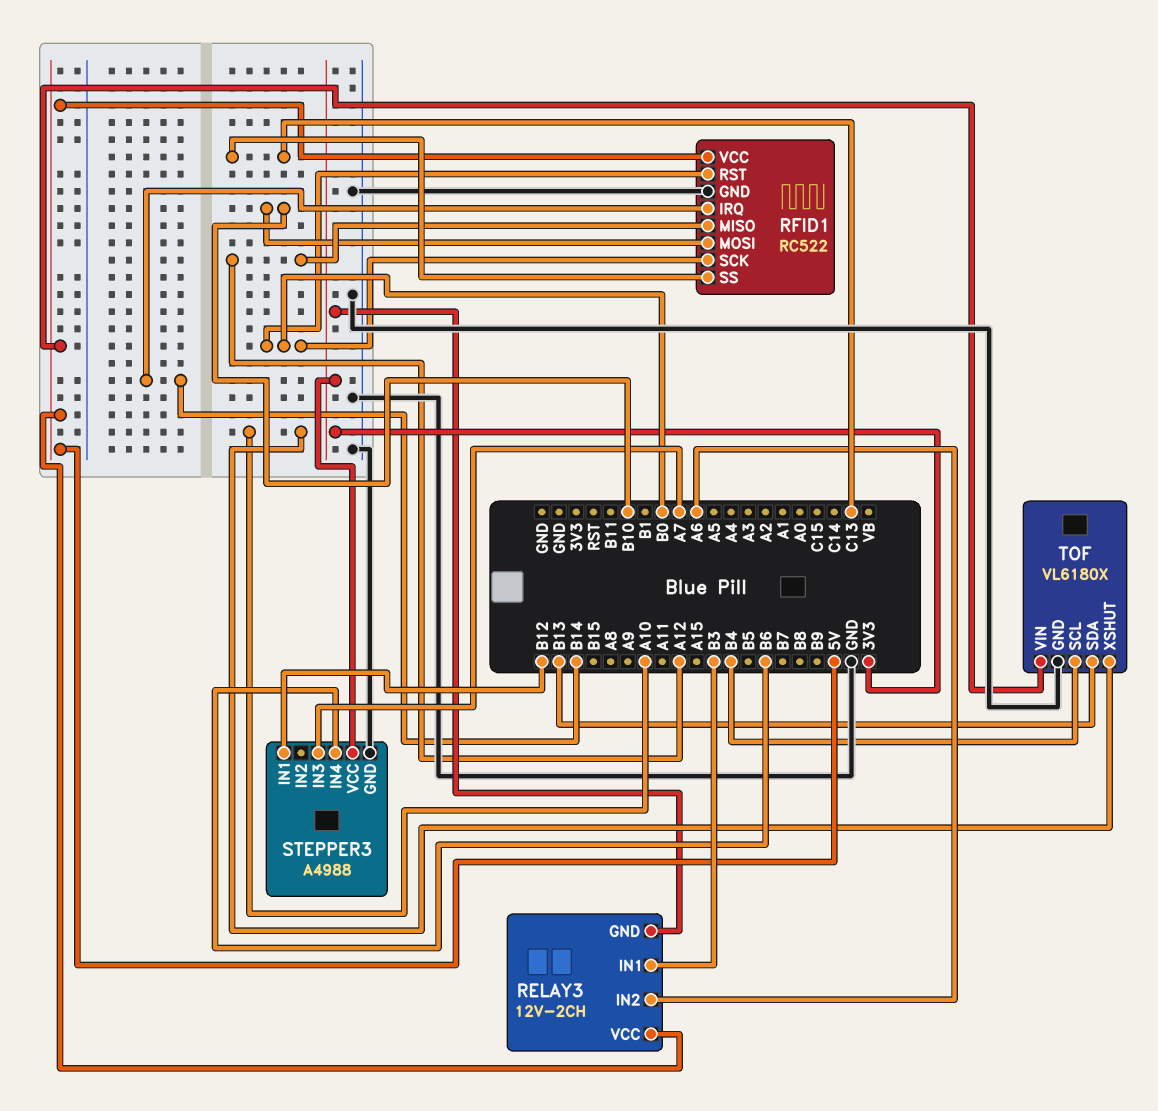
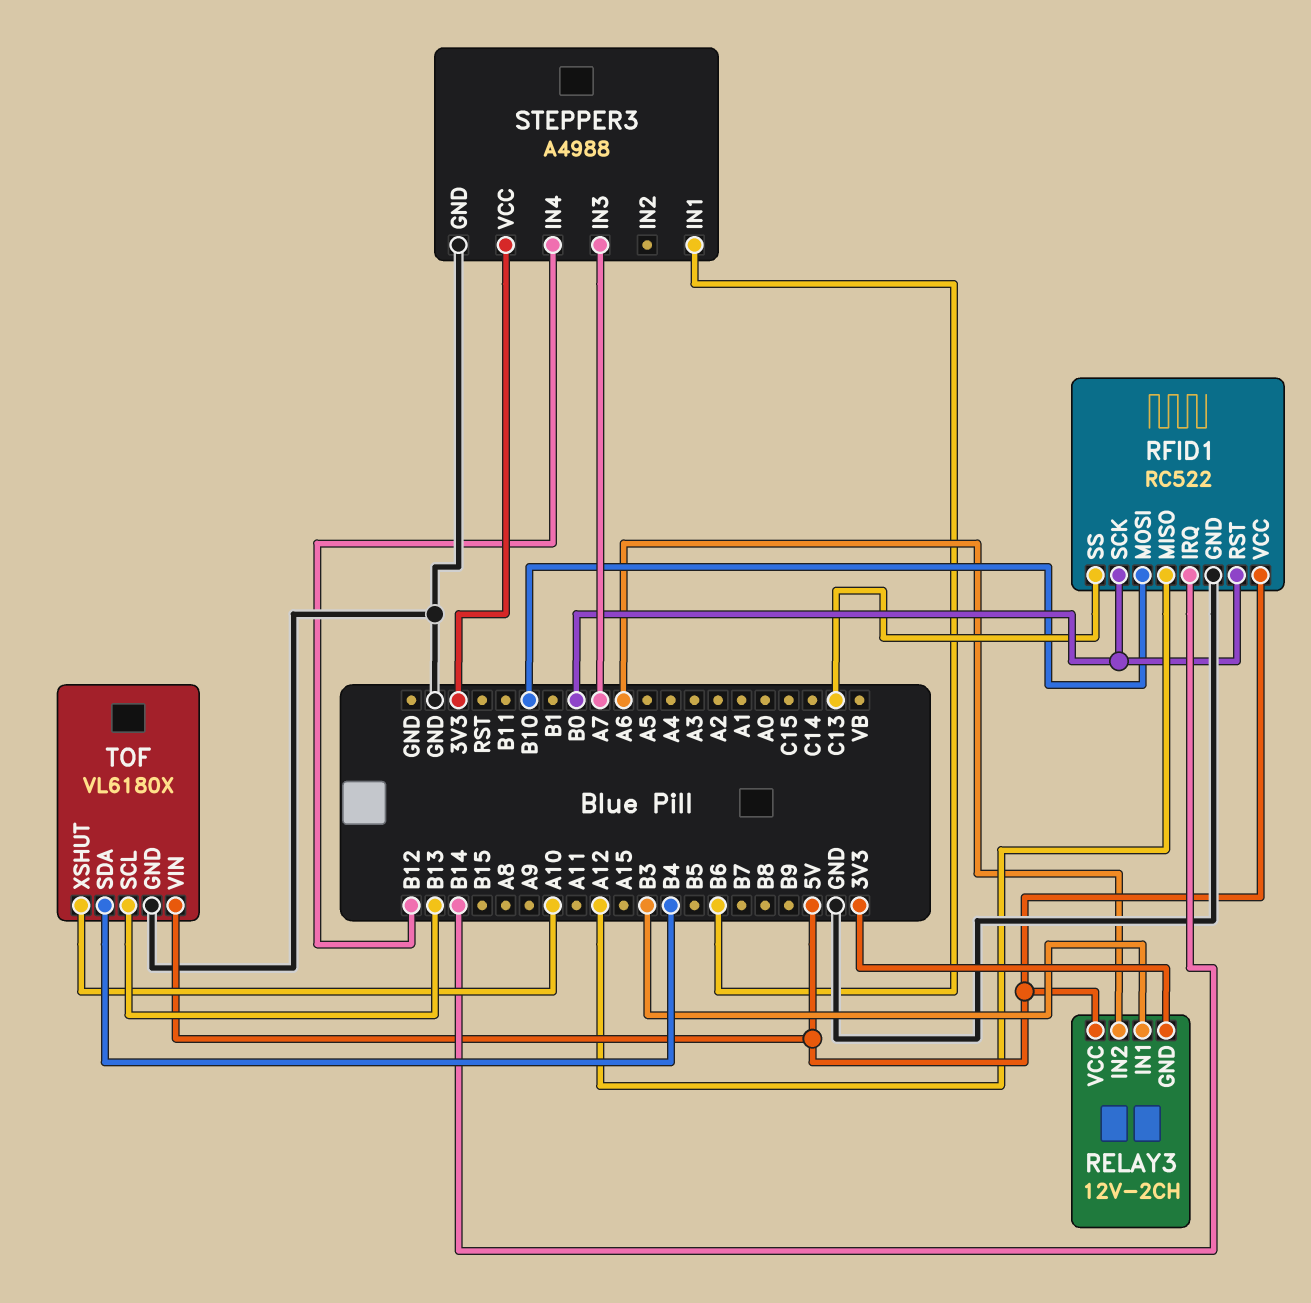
STEPPER3 pin IN1: B12 -> B6
STEPPER3 pin IN4: B6 -> B12
TOF pin SCL: B4 -> B13
TOF pin SDA: B13 -> B4

